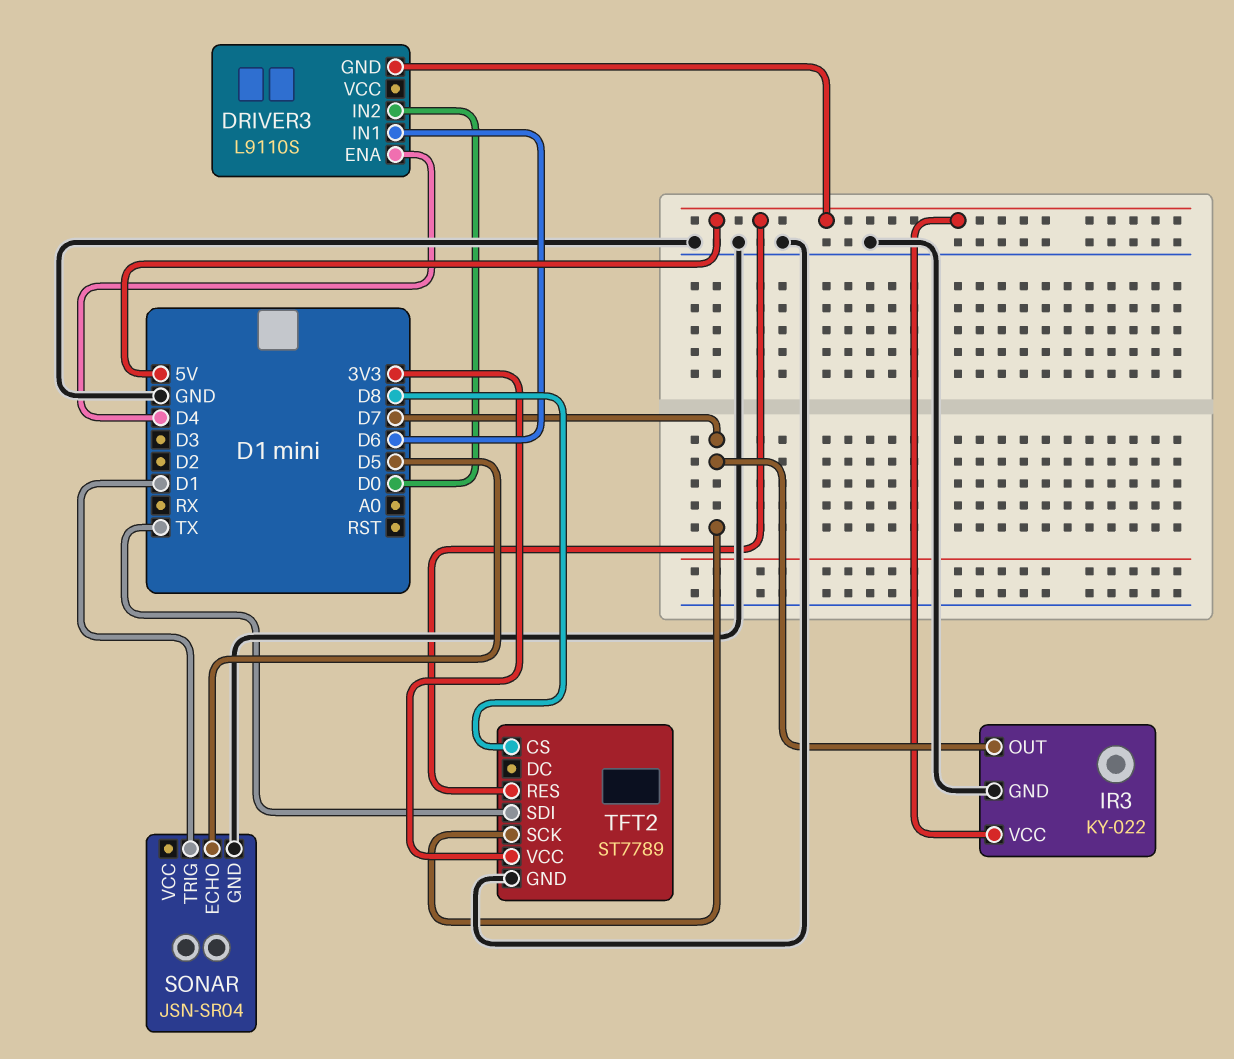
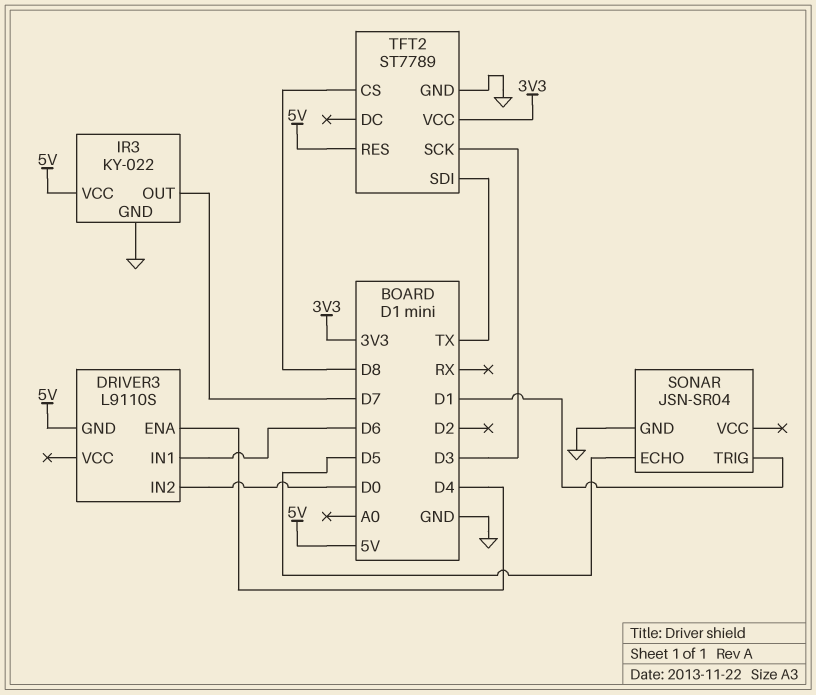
TFT2 pin SCK: D7 -> D3

